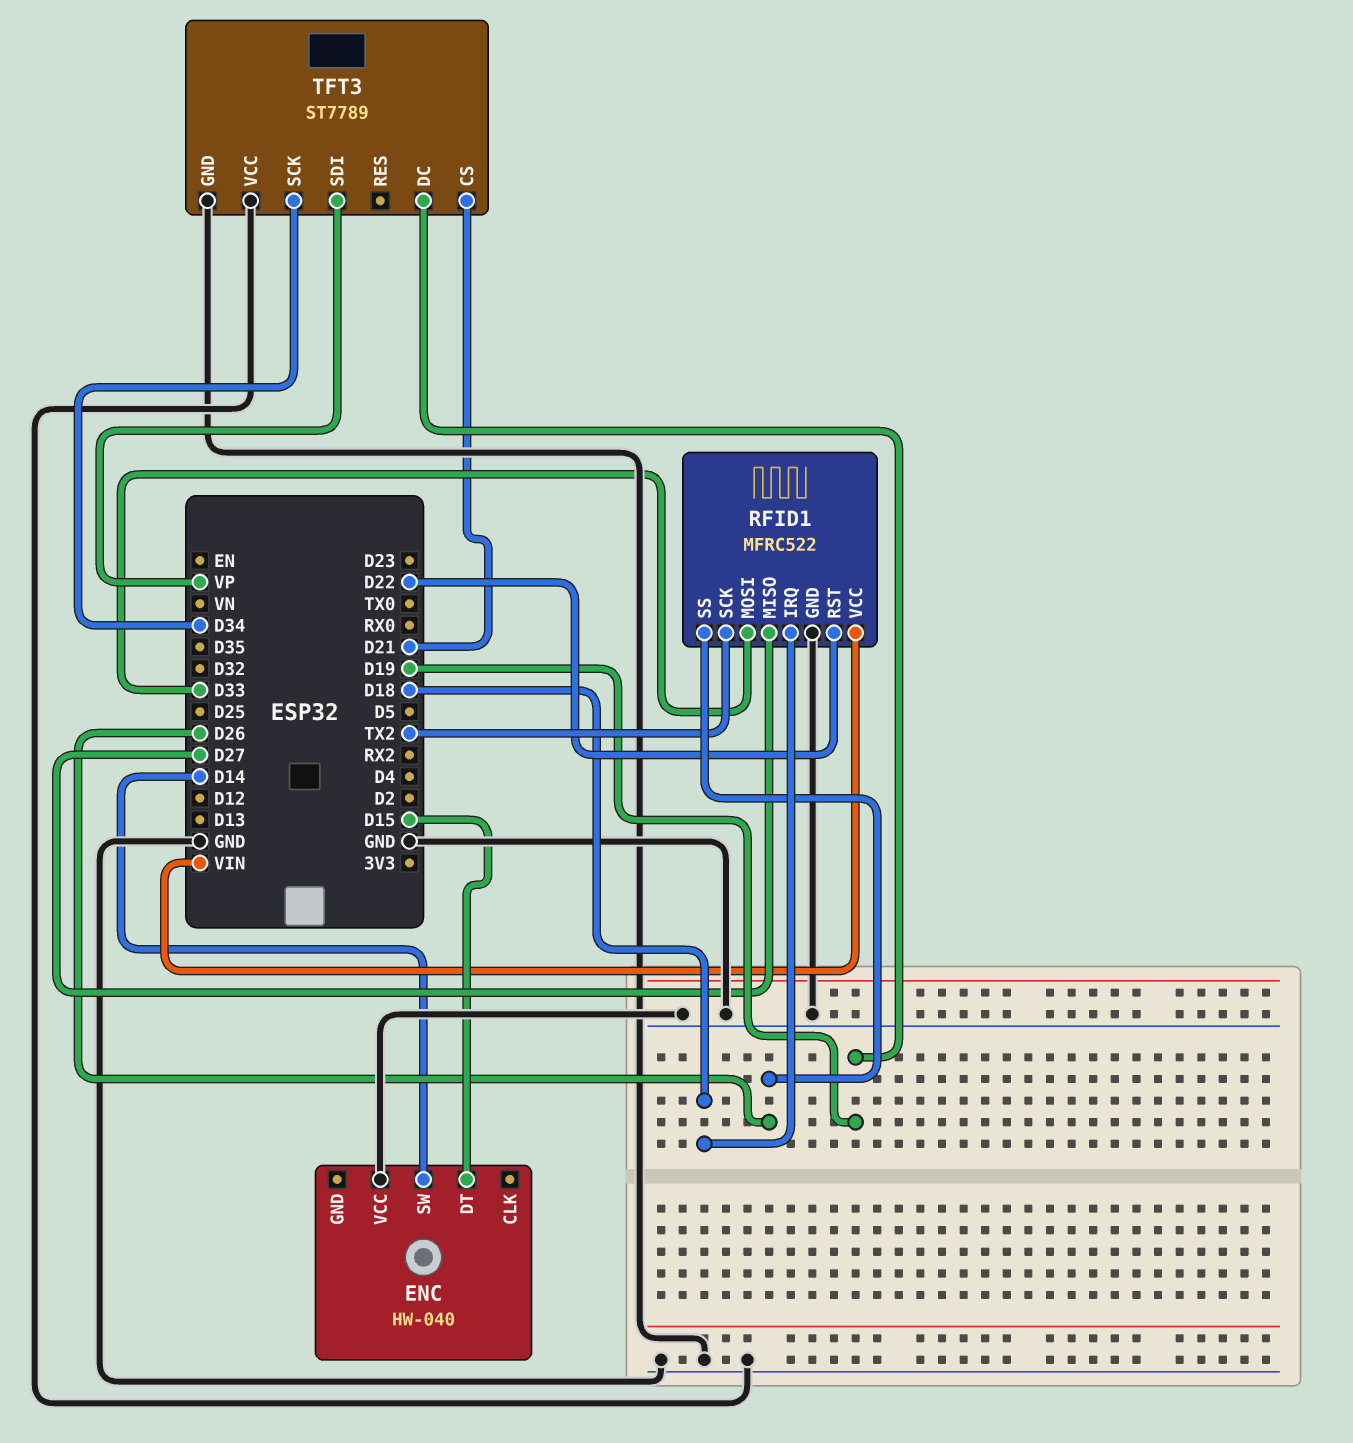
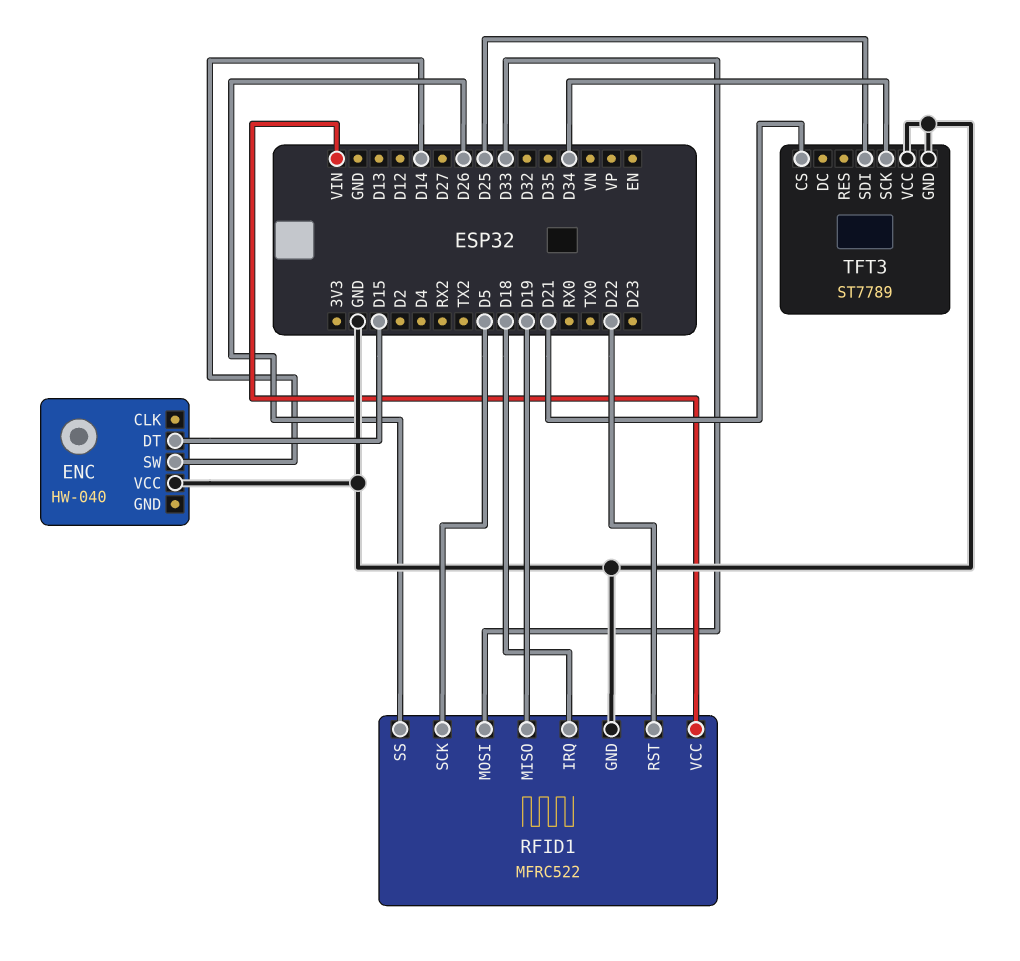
RFID1 pin MISO: D27 -> D19
RFID1 pin SCK: TX2 -> D5
TFT3 pin DC: D19 -> none
TFT3 pin SDI: VP -> D25

